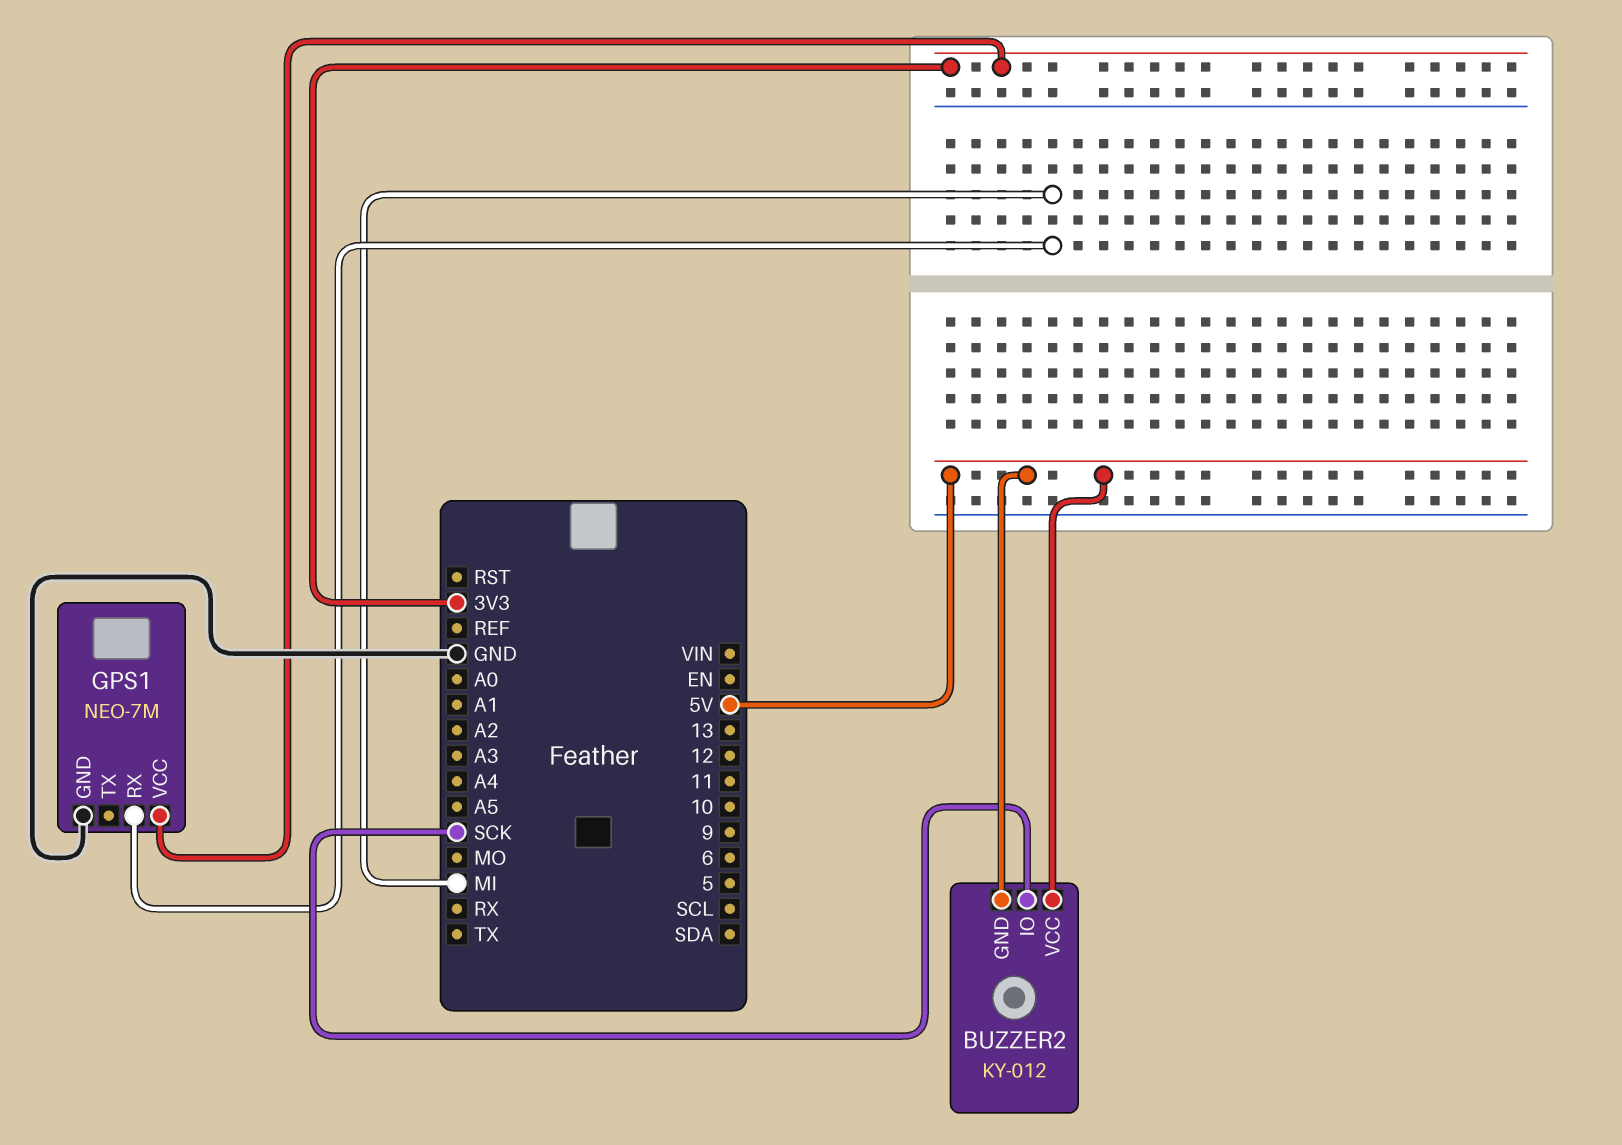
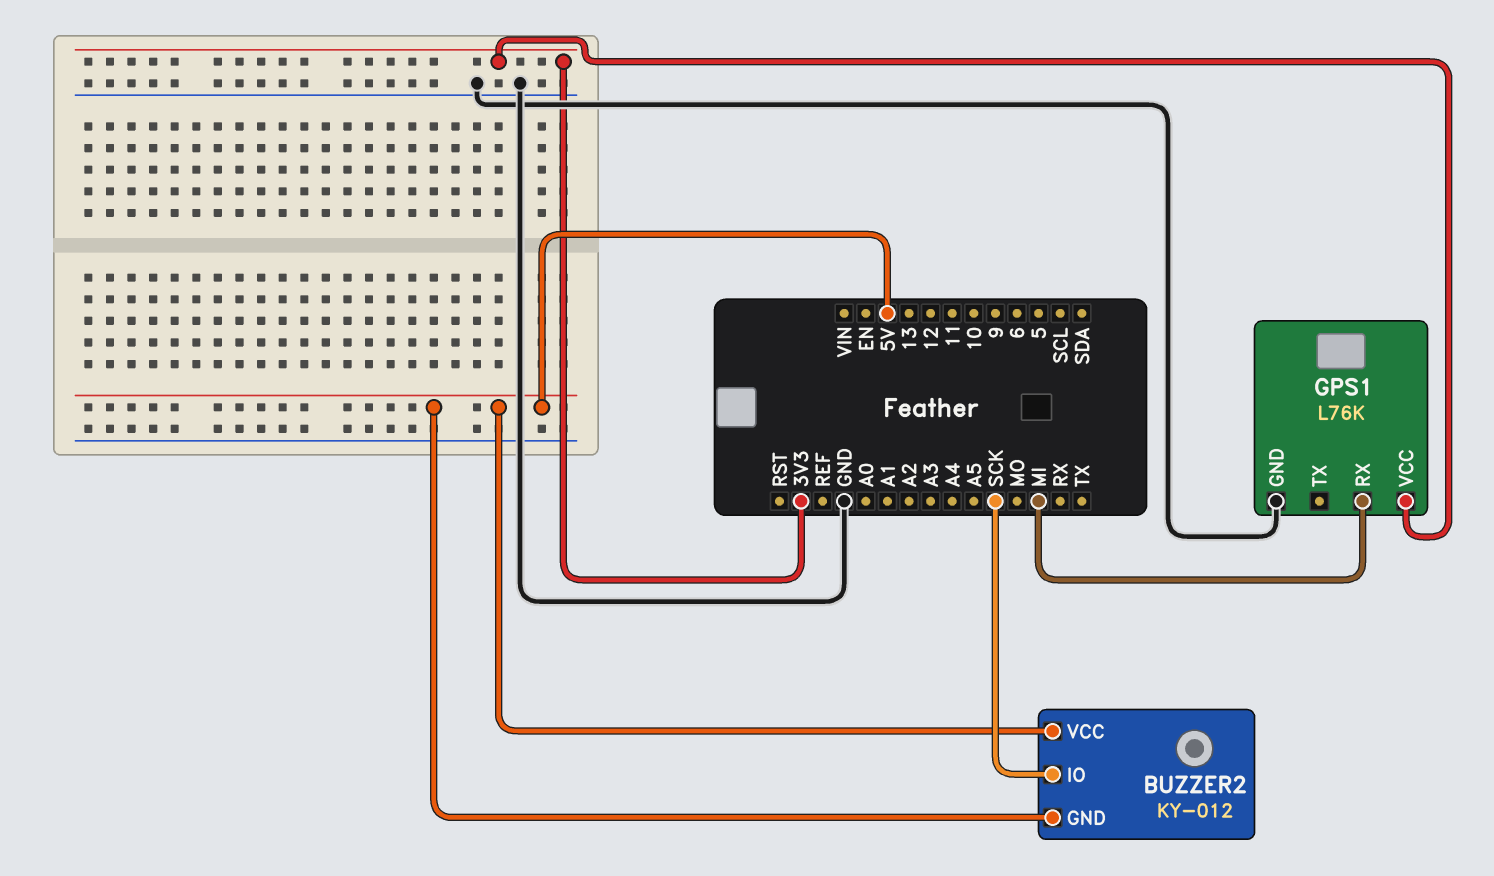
GPS1: NEO-7M -> L76K

